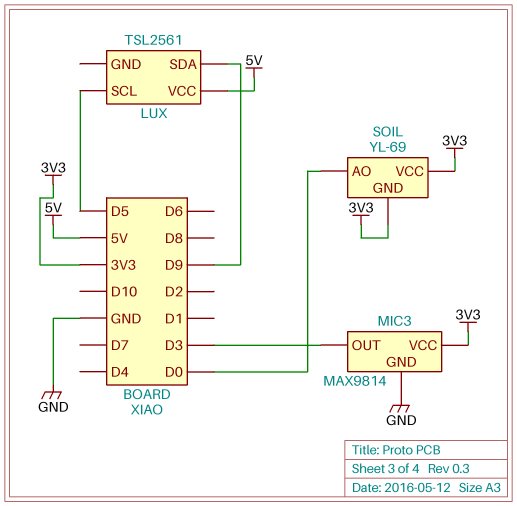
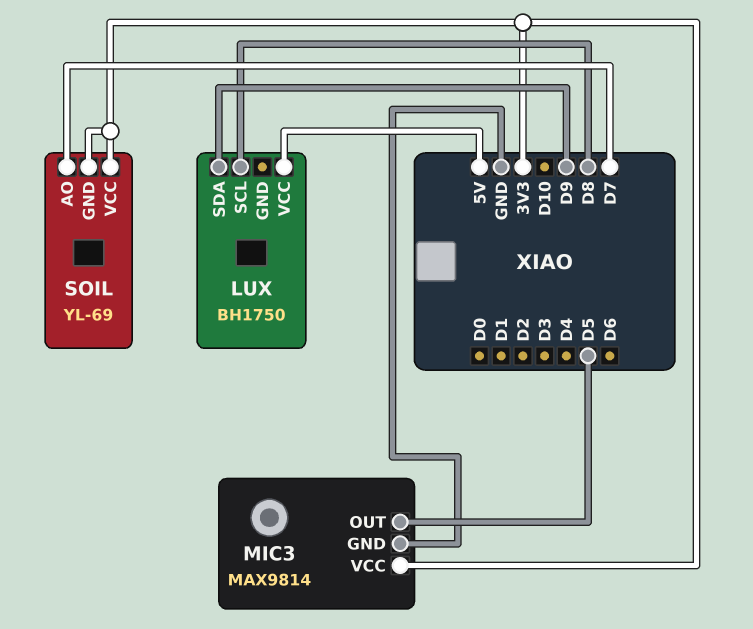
LUX: TSL2561 -> BH1750
LUX pin SCL: D5 -> D8
MIC3 pin OUT: D3 -> D5
SOIL pin AO: D0 -> D7

